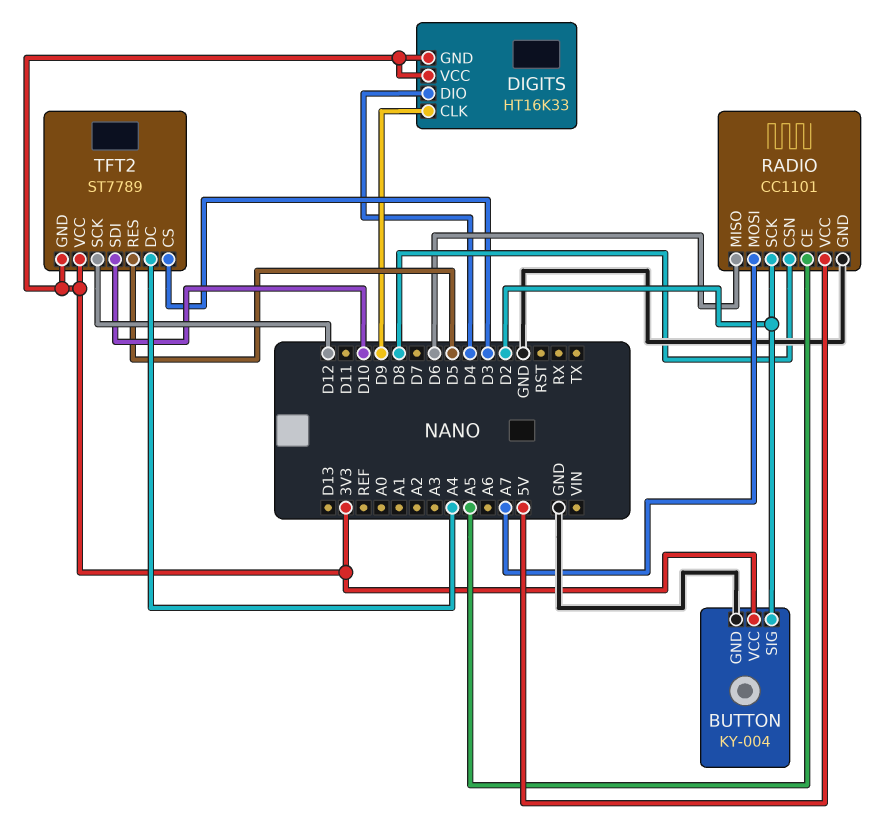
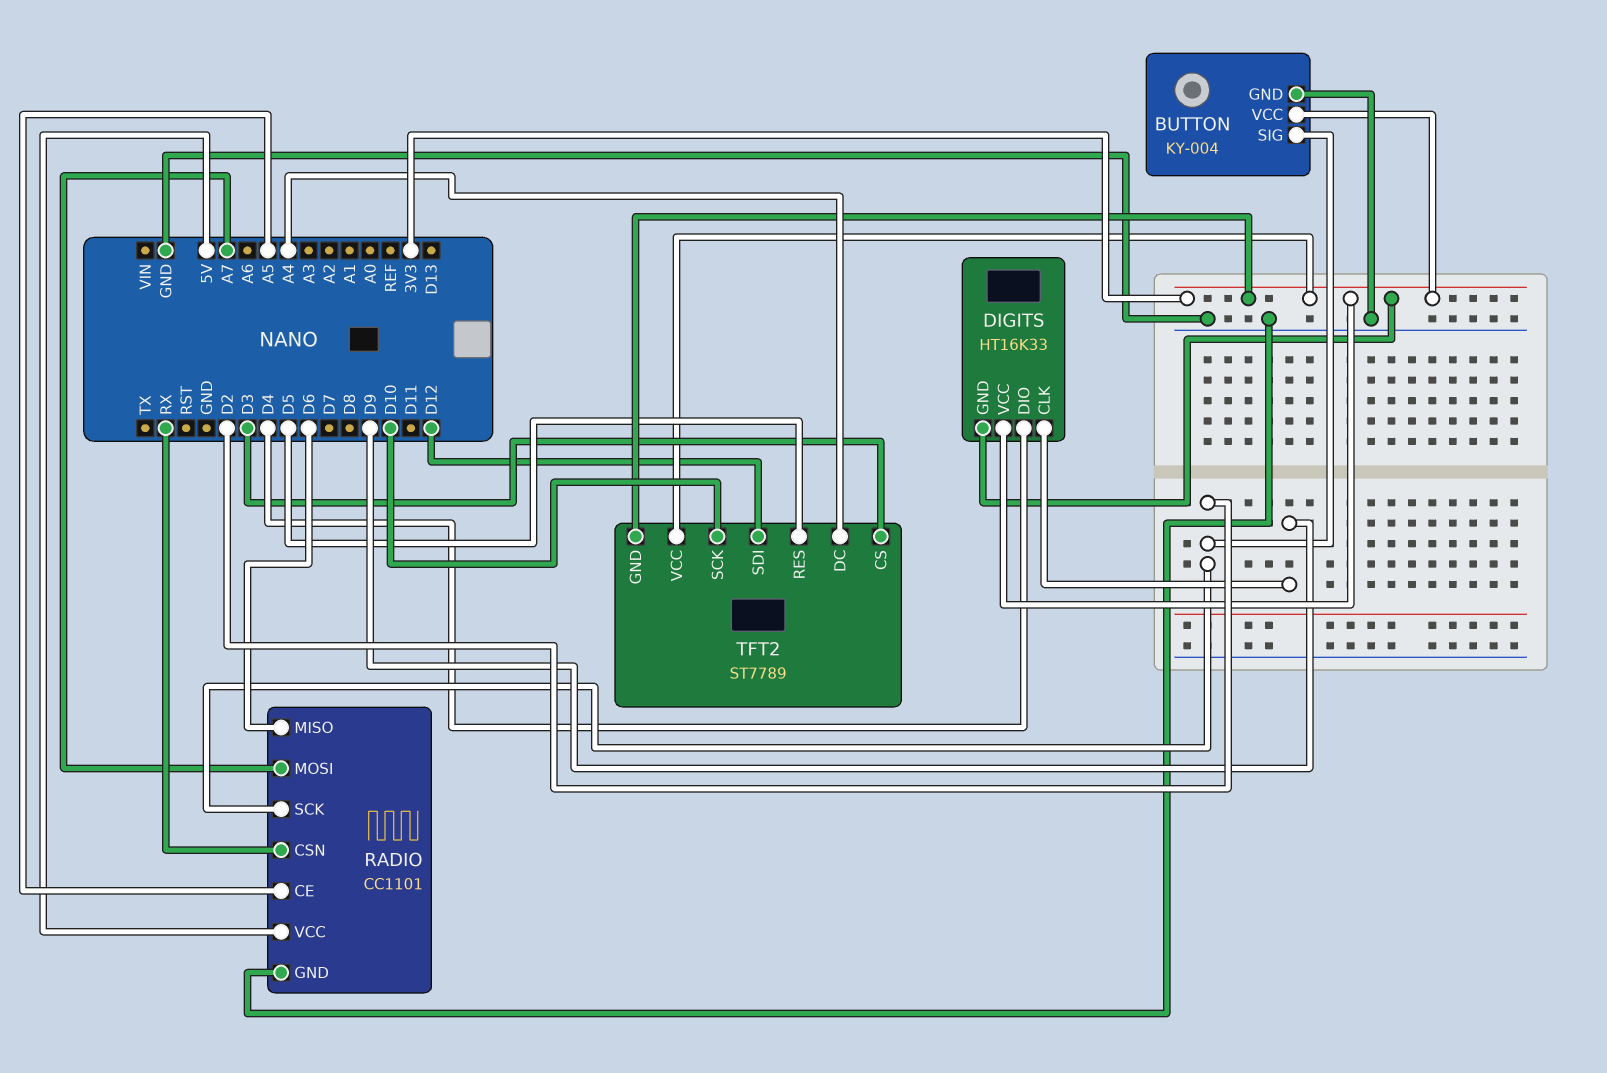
RADIO pin CSN: D8 -> RX
TFT2 pin SCK: D12 -> D10
TFT2 pin SDI: D10 -> D12

